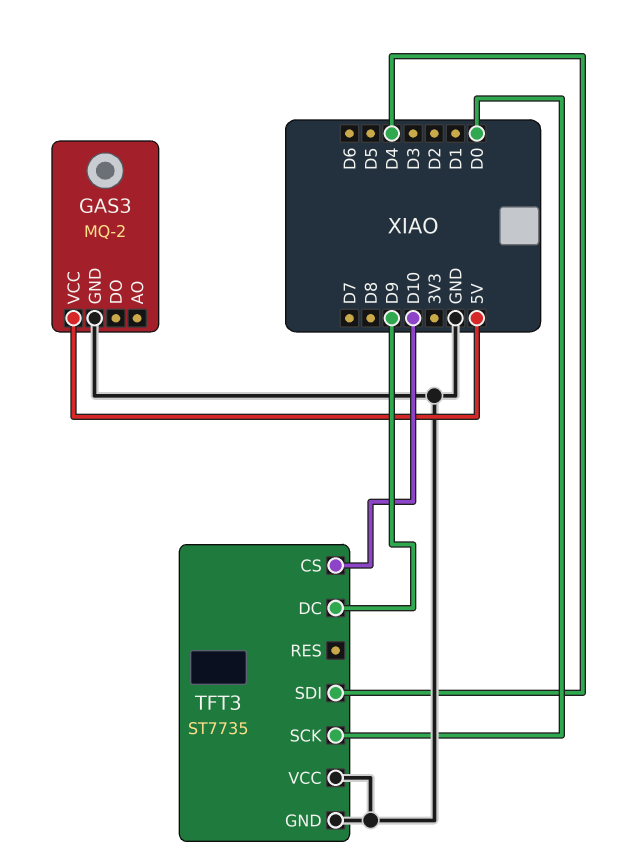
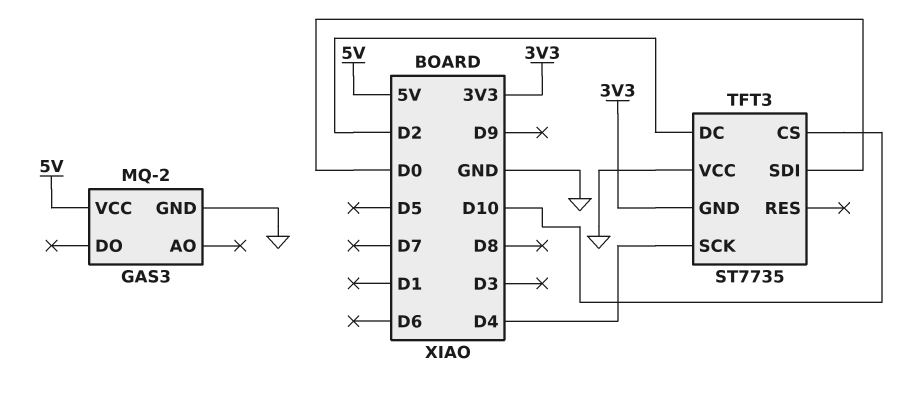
TFT3 pin DC: D9 -> D2
TFT3 pin GND: GND -> 3V3
TFT3 pin SCK: D0 -> D4
TFT3 pin SDI: D4 -> D0

